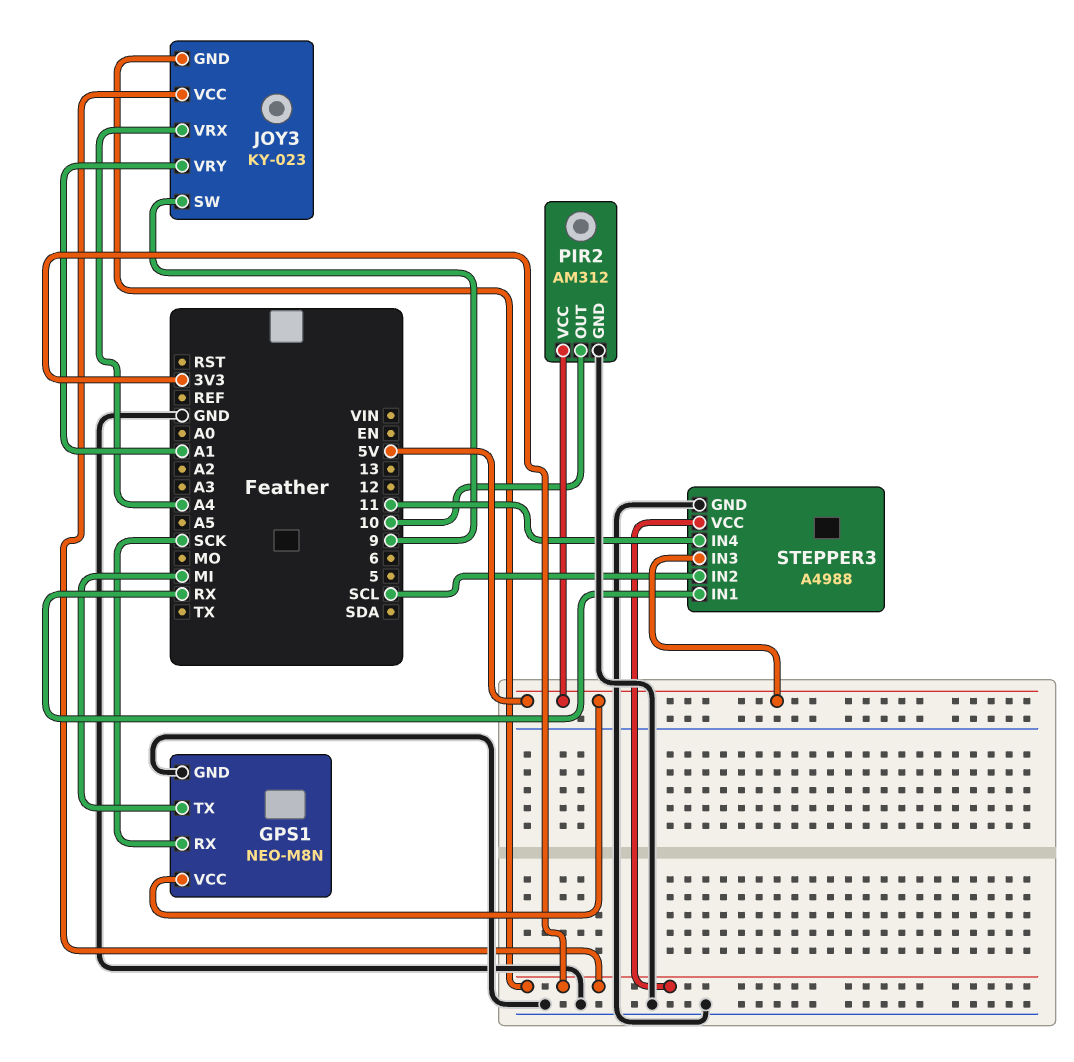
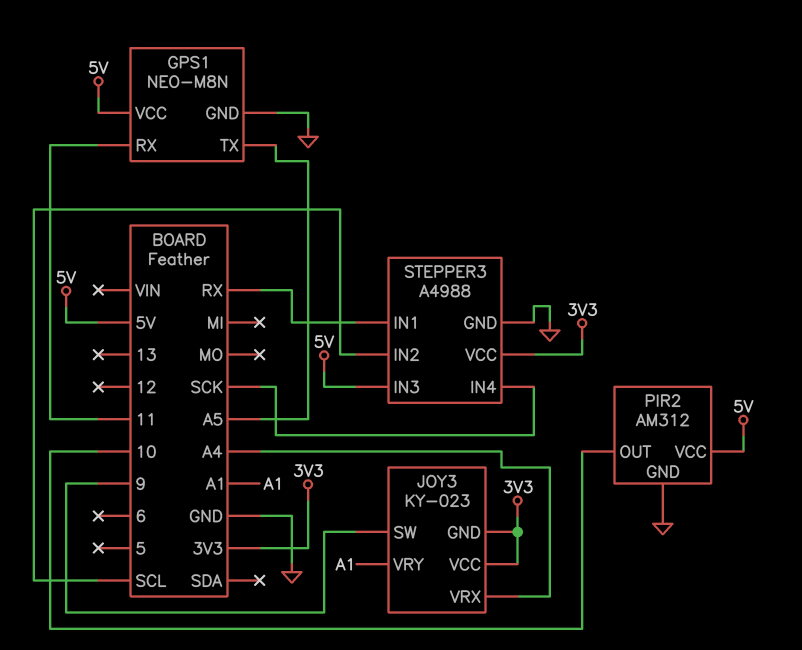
GPS1 pin RX: SCK -> 11
GPS1 pin TX: MI -> A5
STEPPER3 pin IN4: 11 -> SCK

